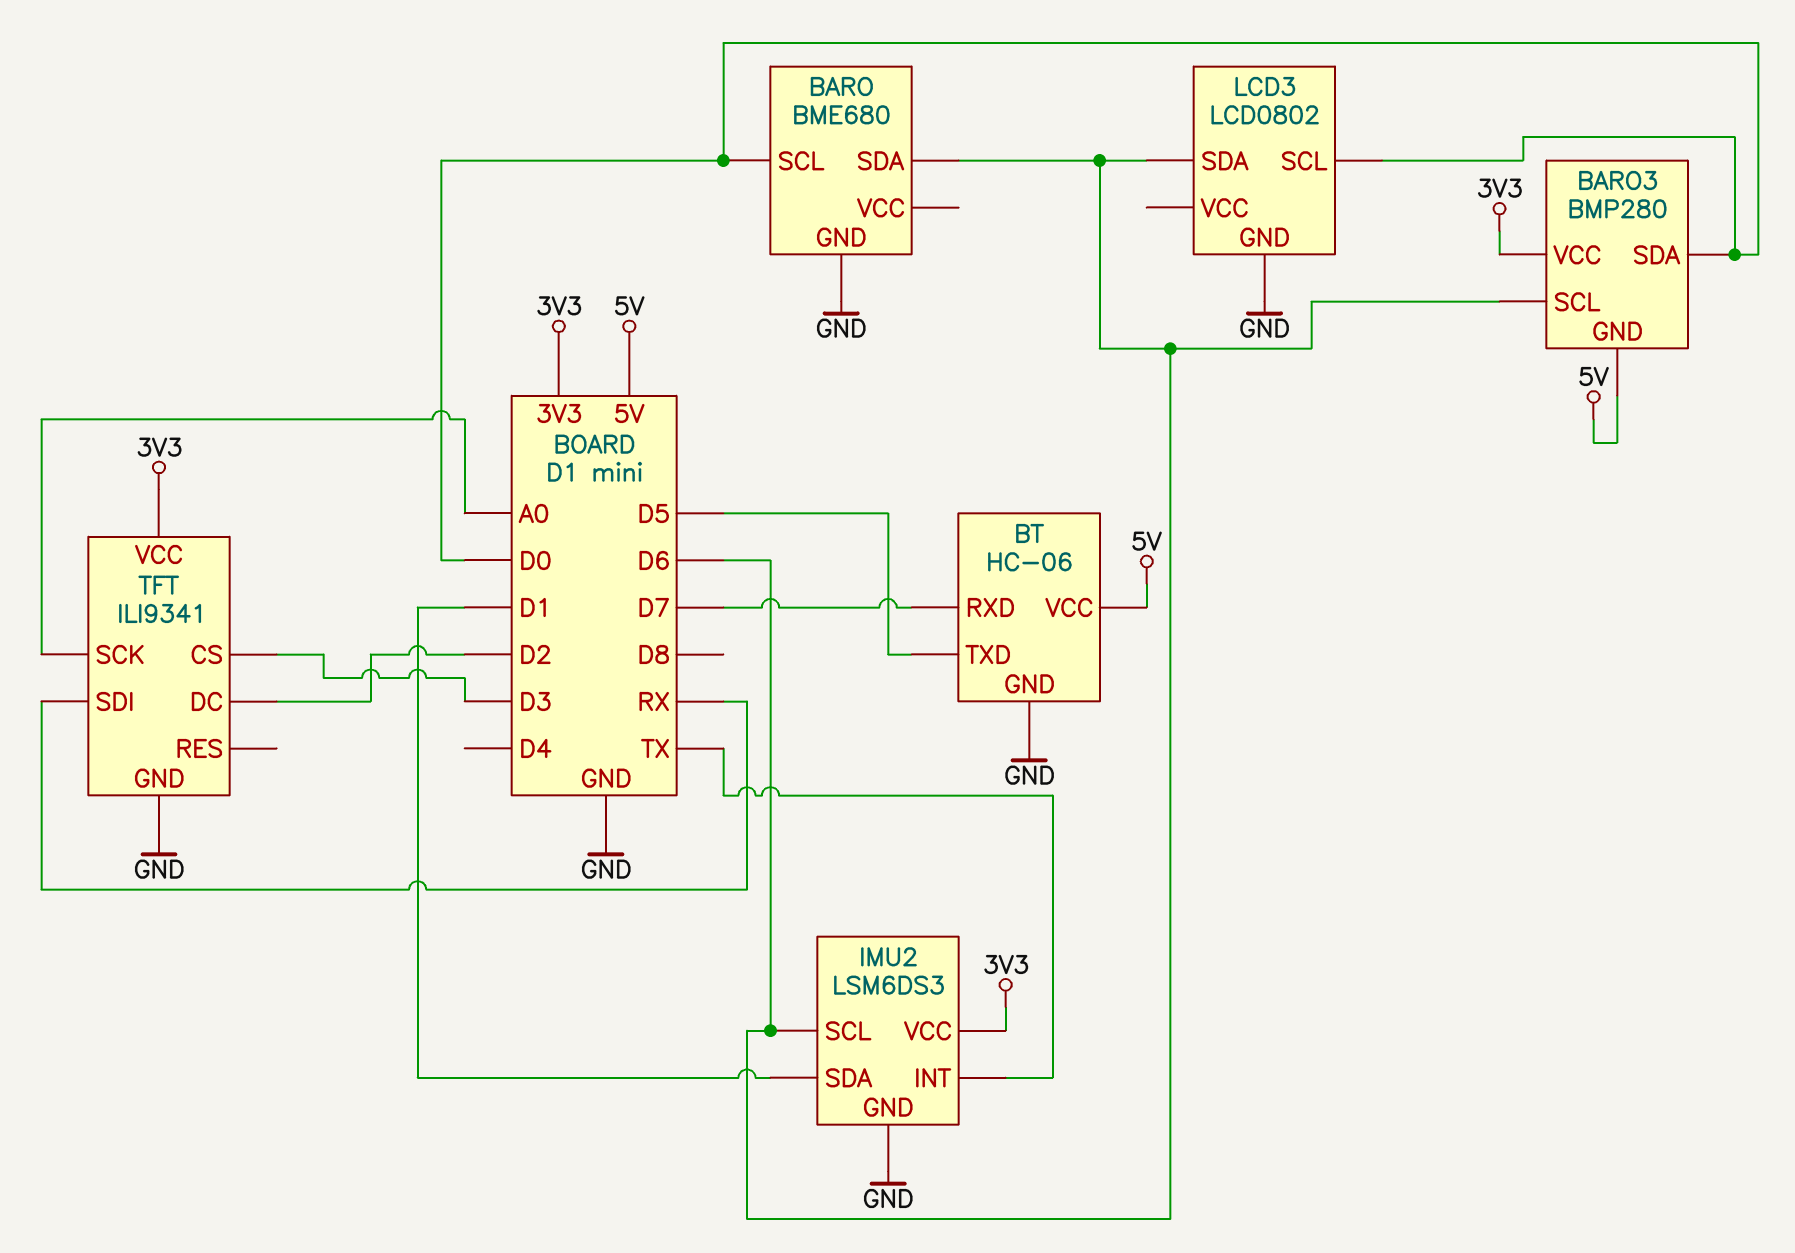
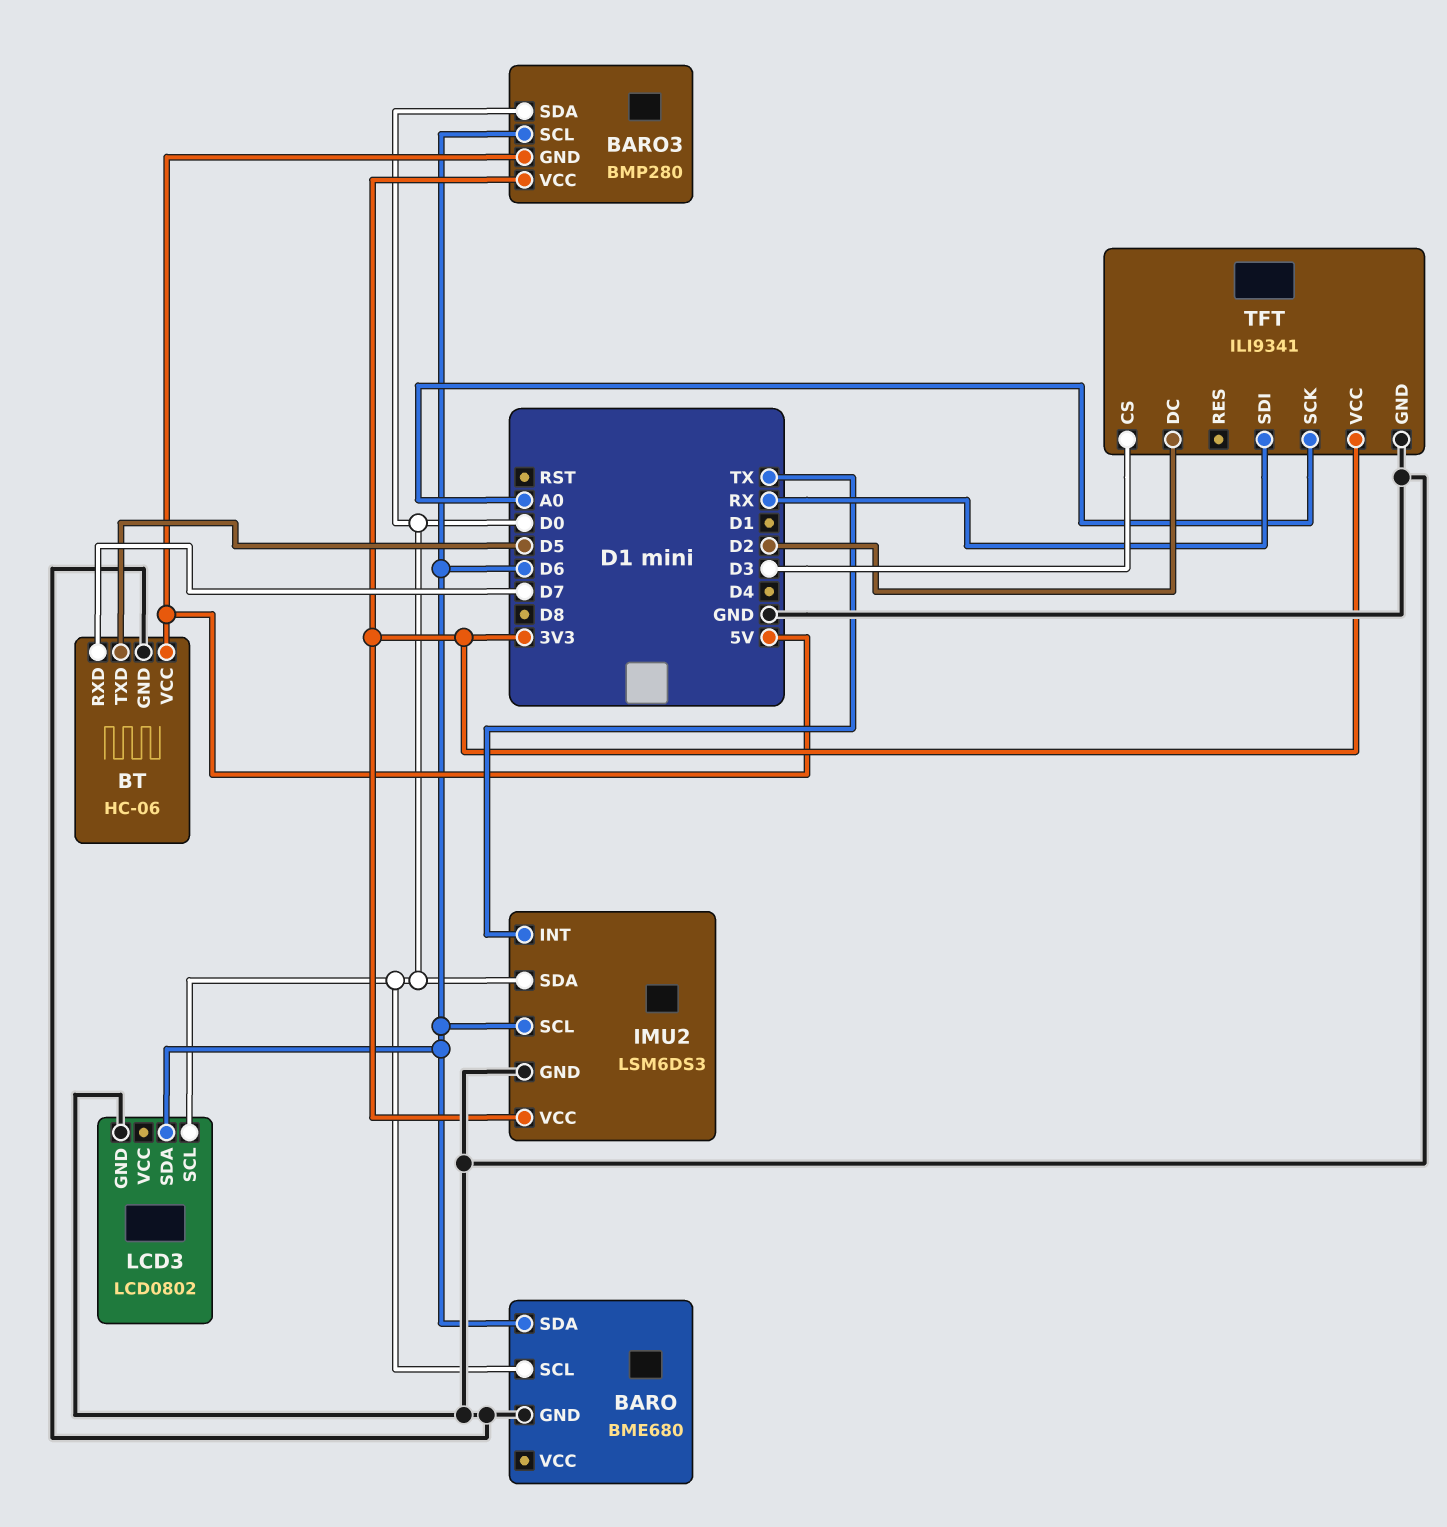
IMU2 pin SDA: D1 -> D0

